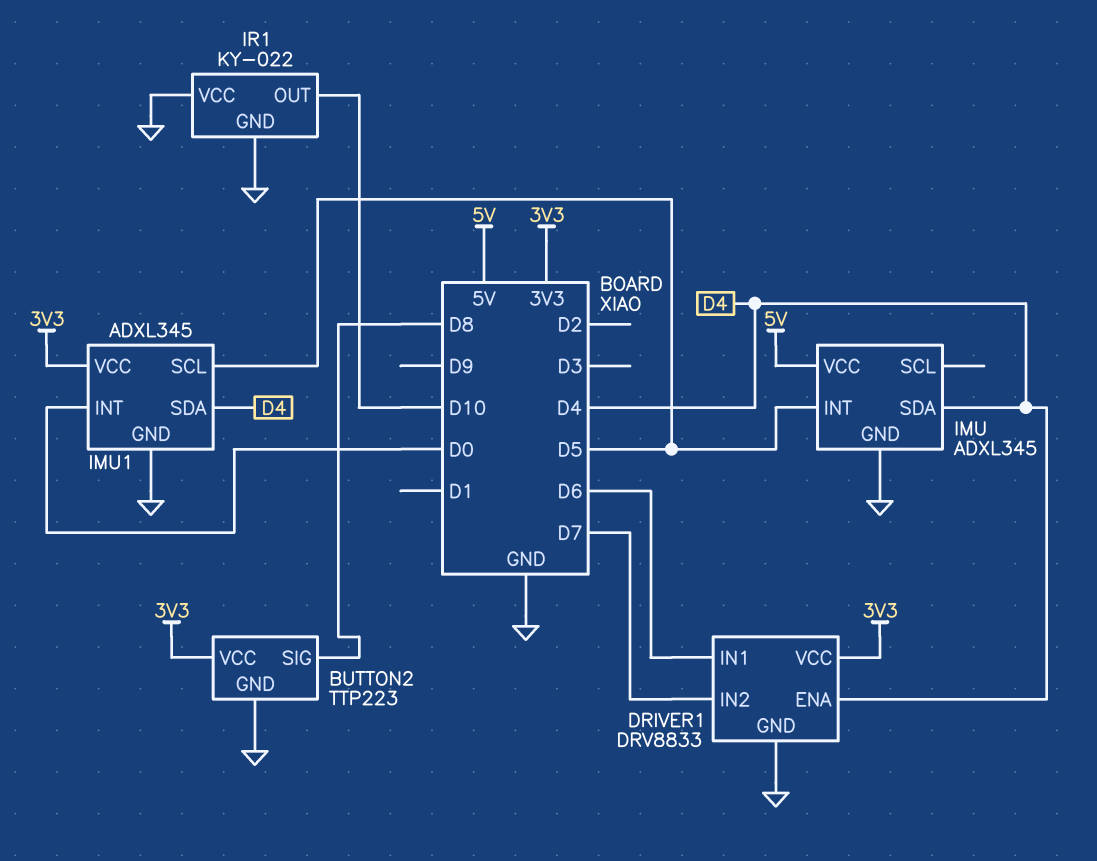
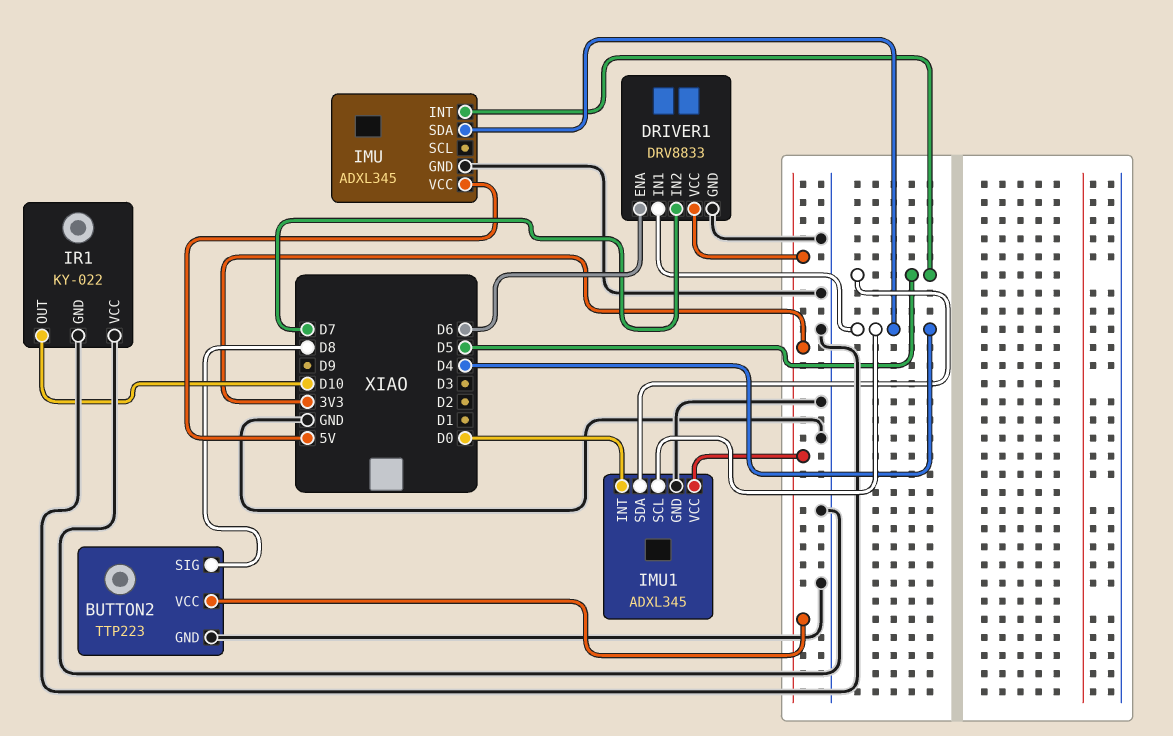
DRIVER1 pin ENA: D4 -> D6
DRIVER1 pin IN1: D6 -> D4
IMU1 pin SCL: D5 -> D4
IMU1 pin SDA: D4 -> D5

